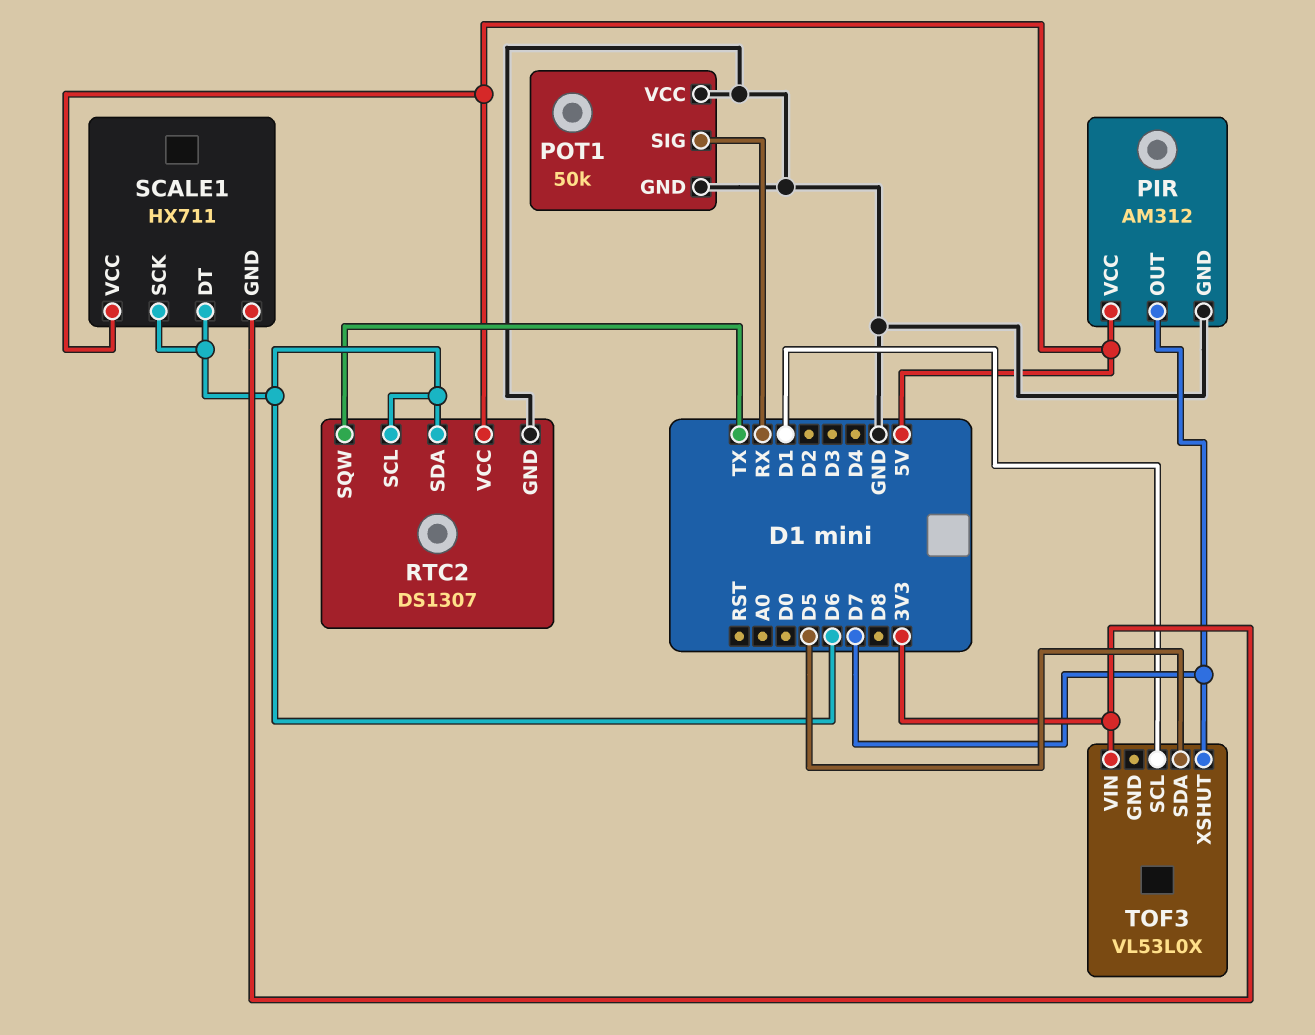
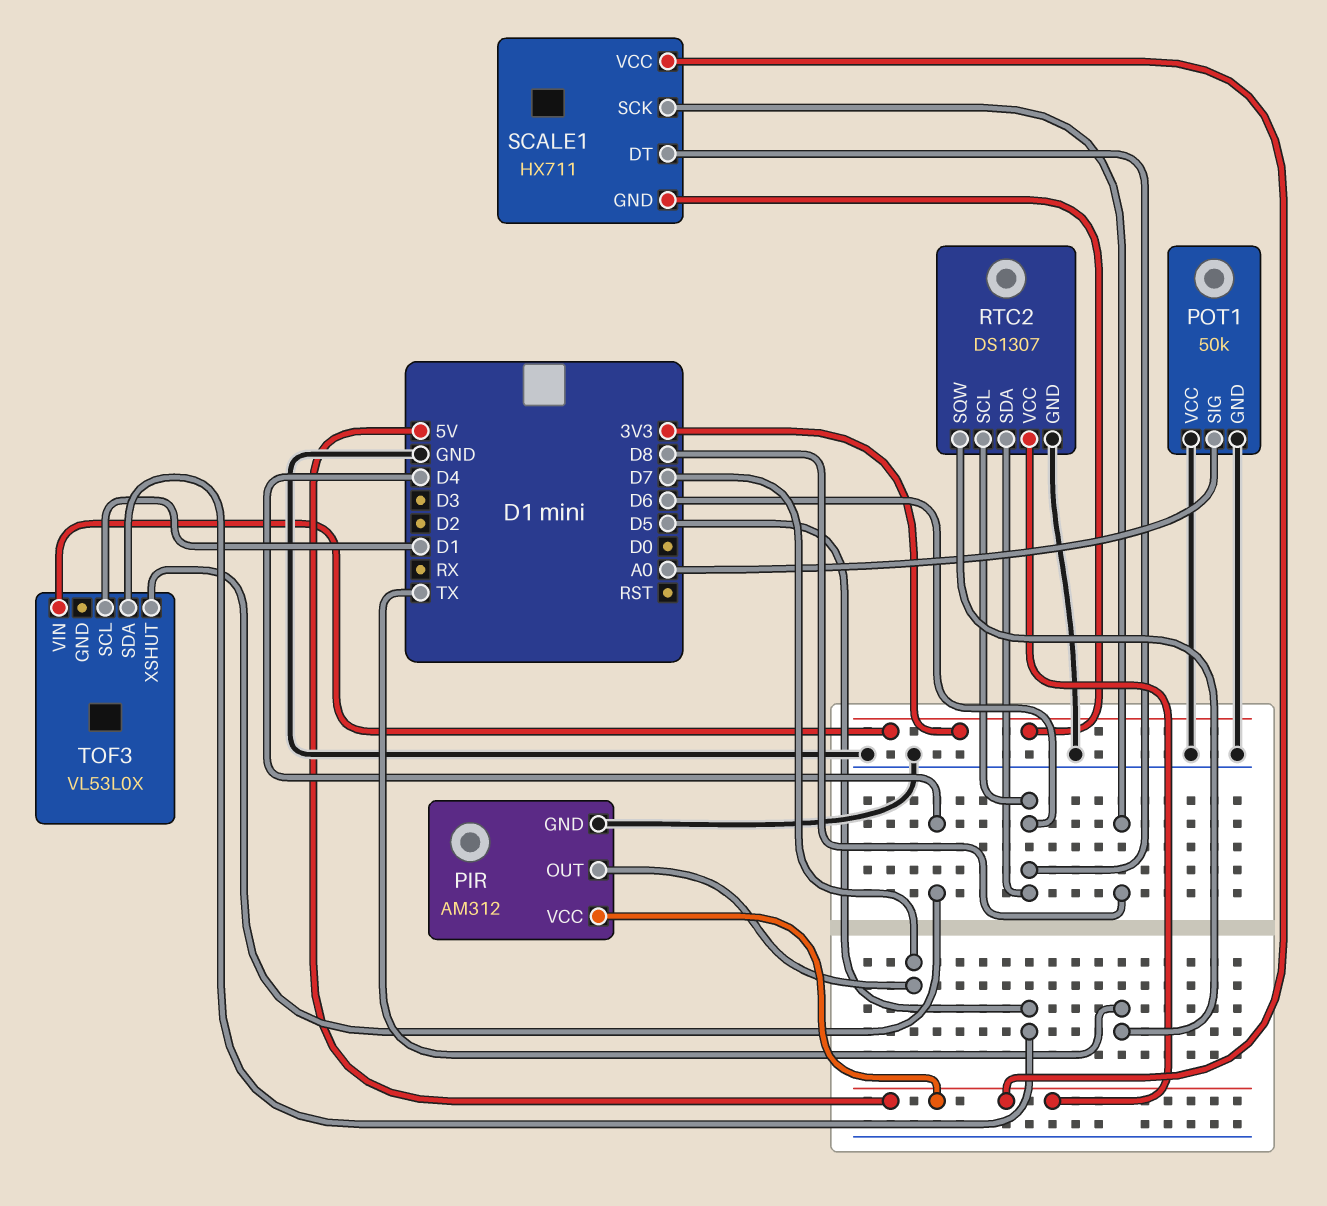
POT1 pin SIG: RX -> A0
SCALE1 pin SCK: D6 -> D8
TOF3 pin XSHUT: D7 -> D4

